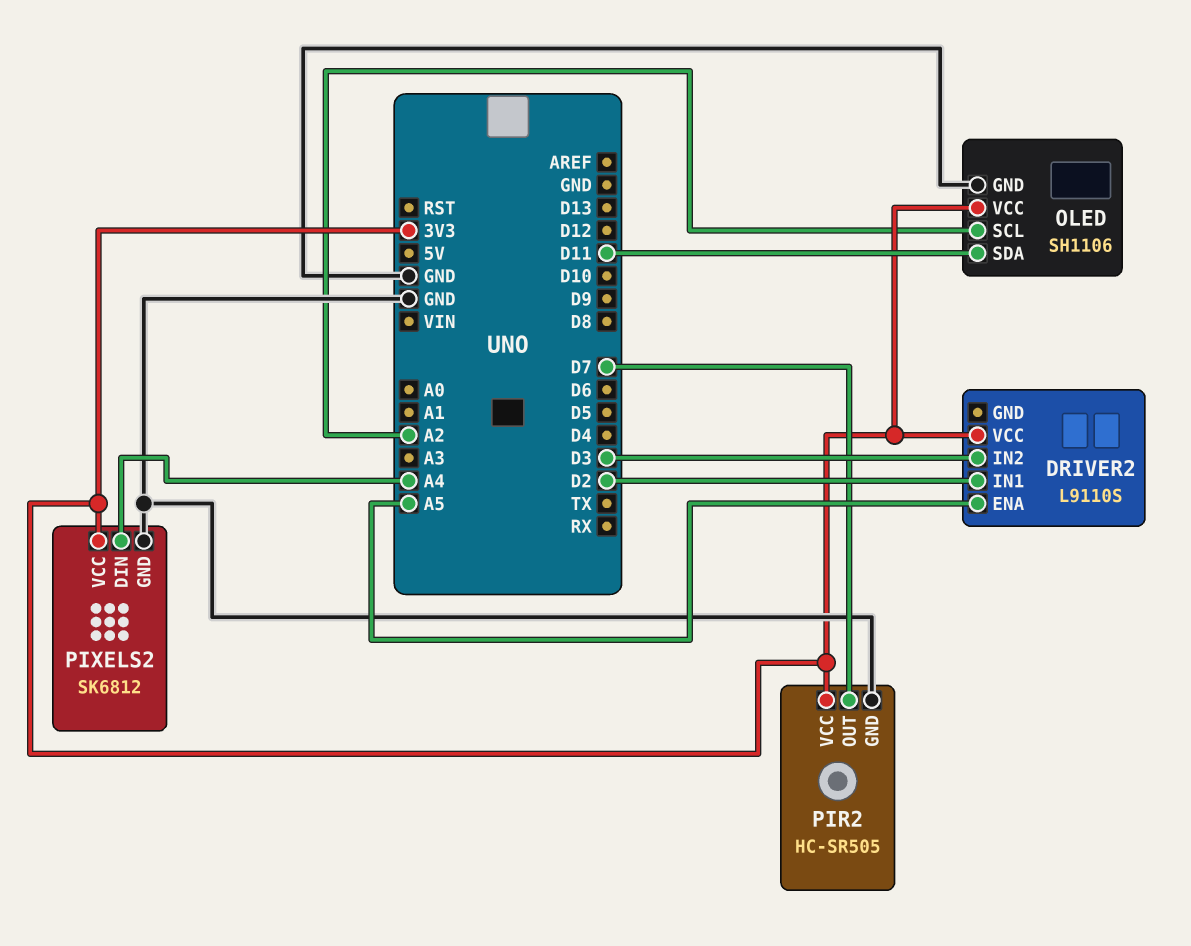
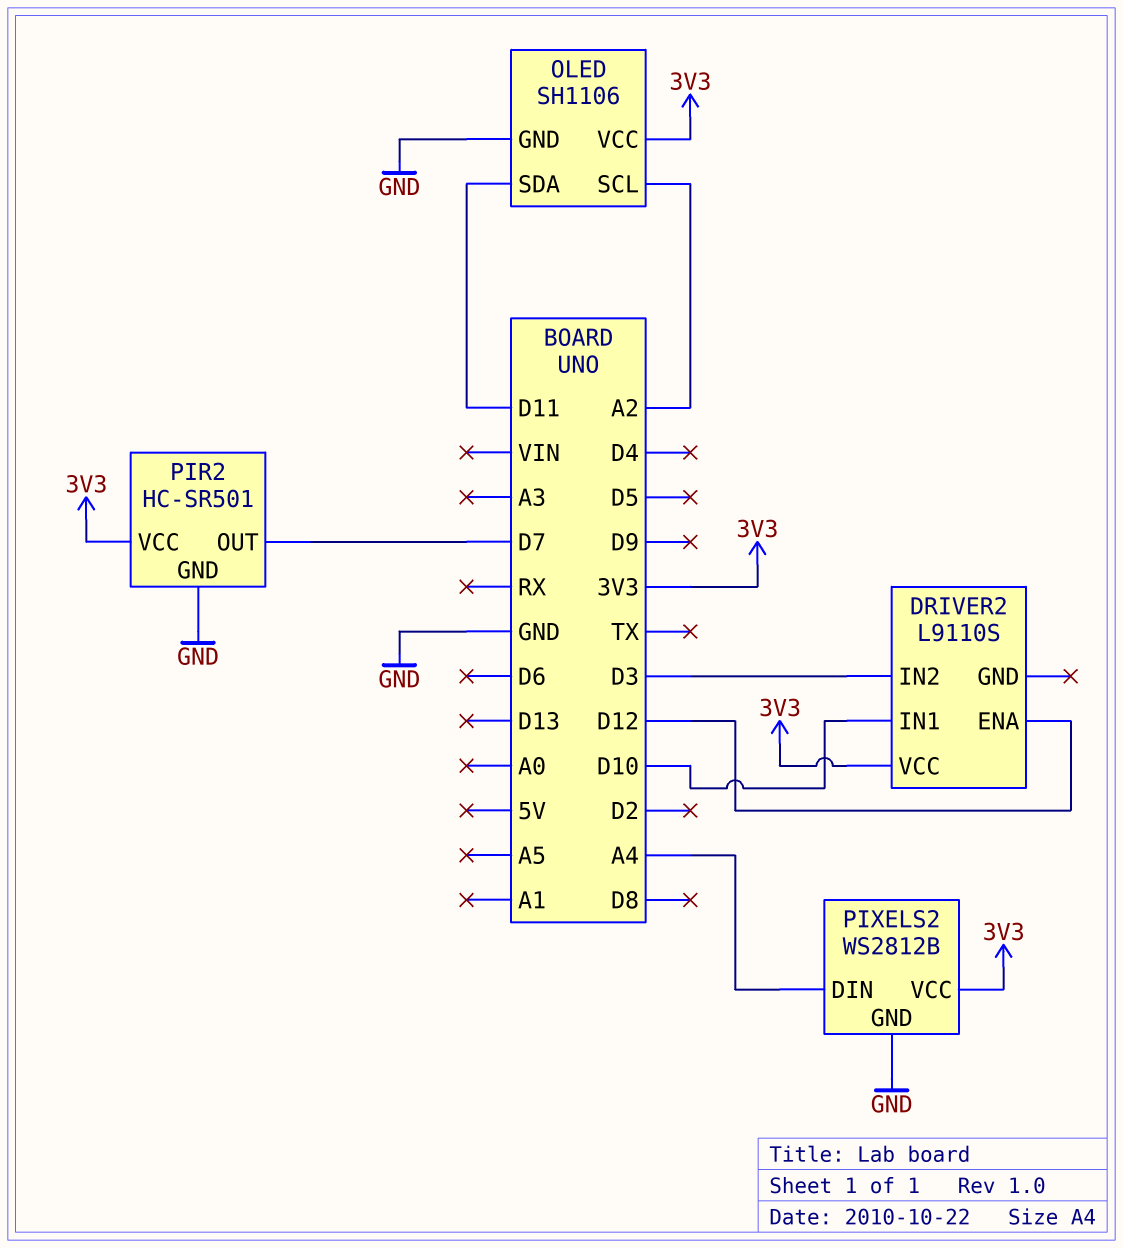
DRIVER2 pin ENA: A5 -> D12
DRIVER2 pin IN1: D2 -> D10
PIR2: HC-SR505 -> HC-SR501
PIXELS2: SK6812 -> WS2812B

